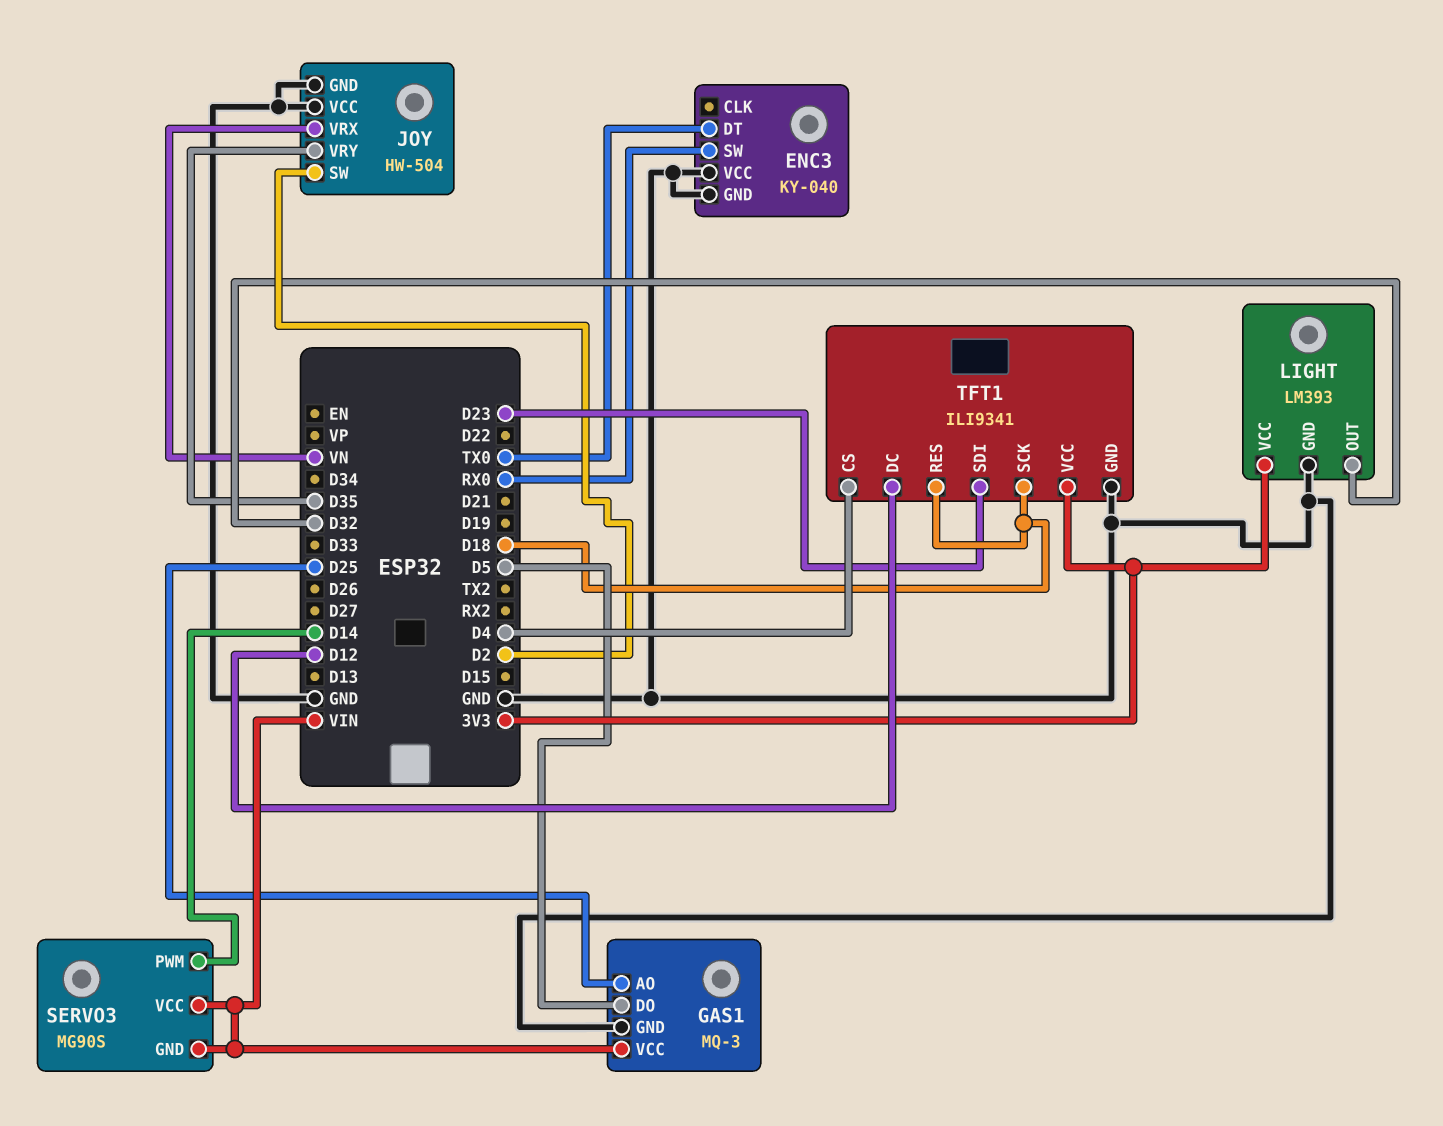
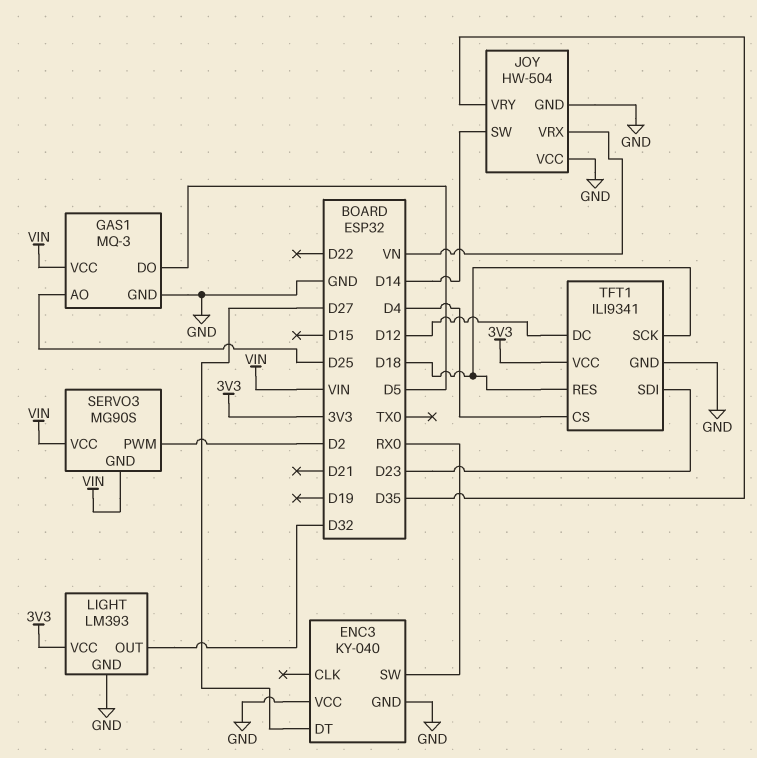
ENC3 pin DT: TX0 -> D27
JOY pin SW: D2 -> D14
SERVO3 pin PWM: D14 -> D2

